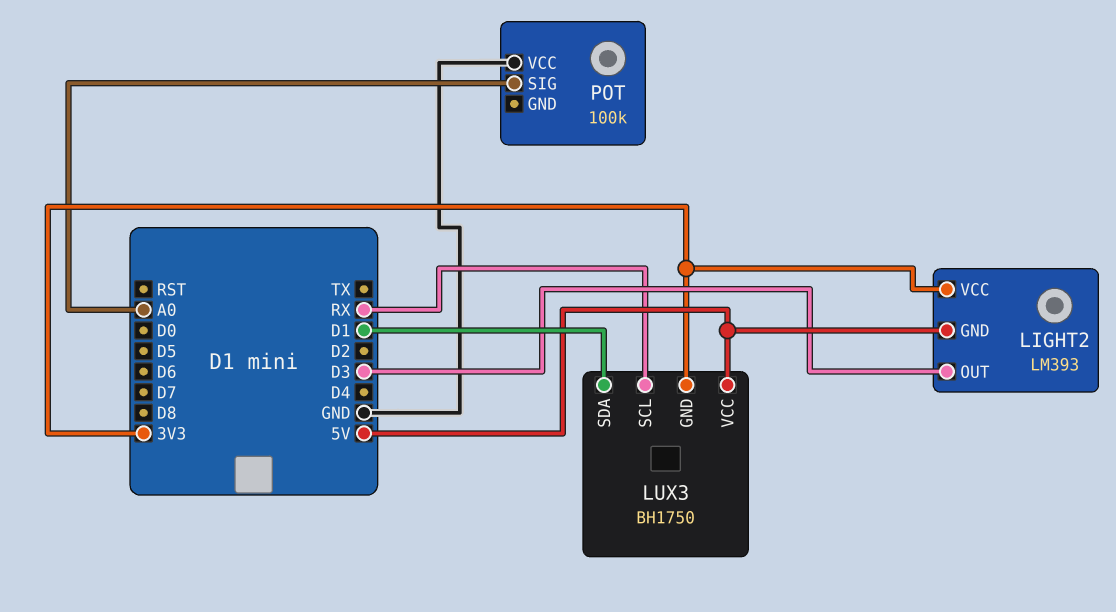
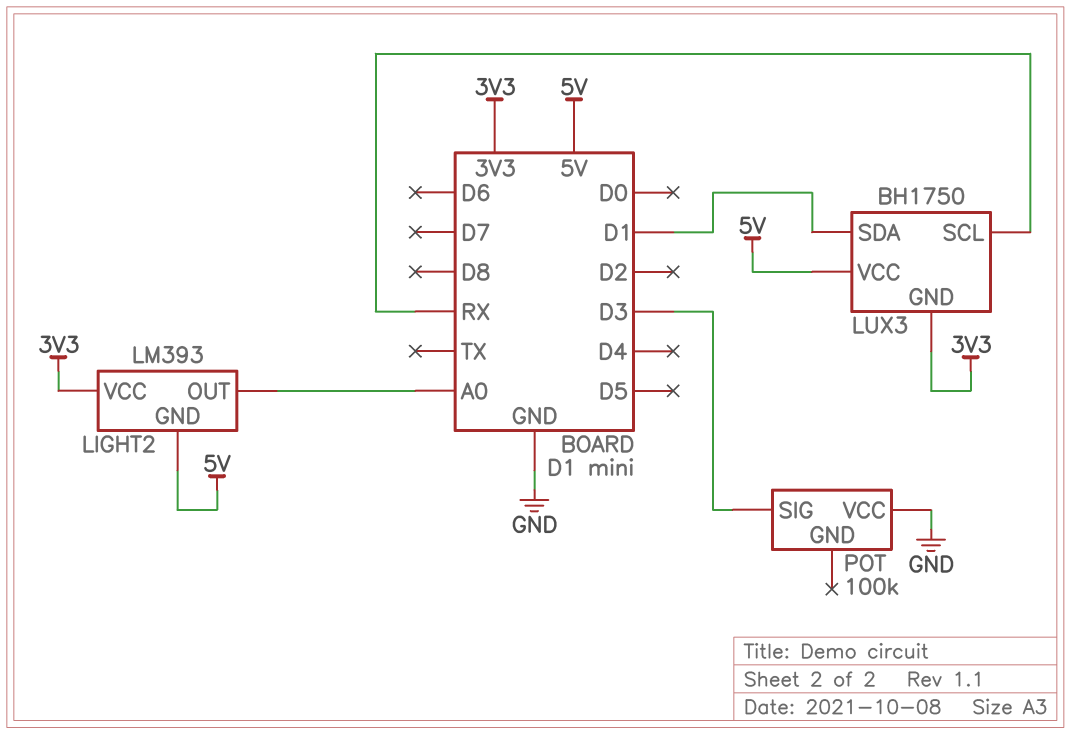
LIGHT2 pin OUT: D3 -> A0
POT pin SIG: A0 -> D3

